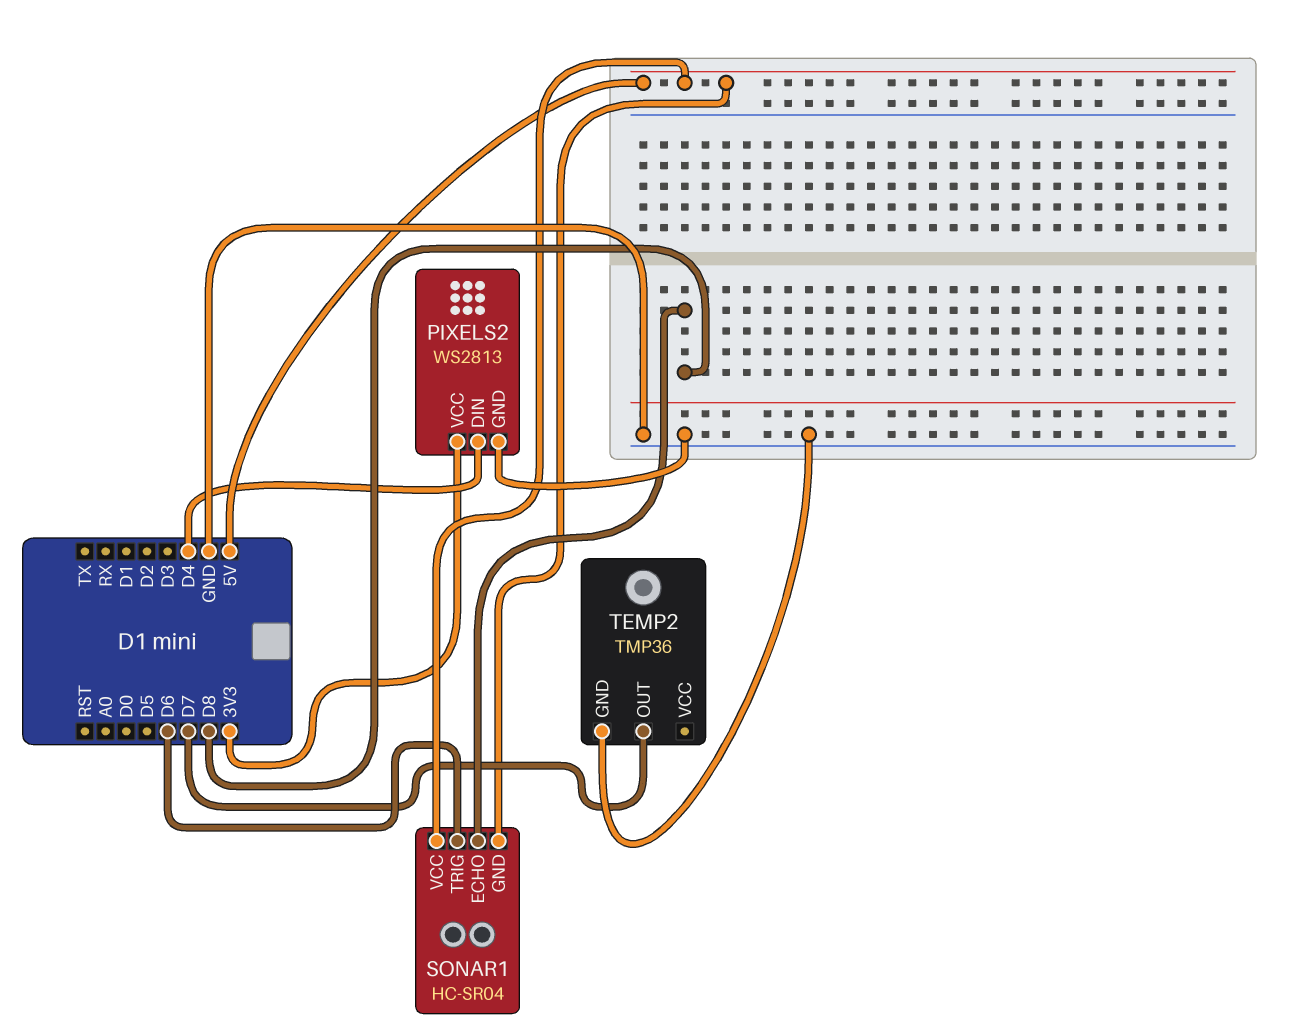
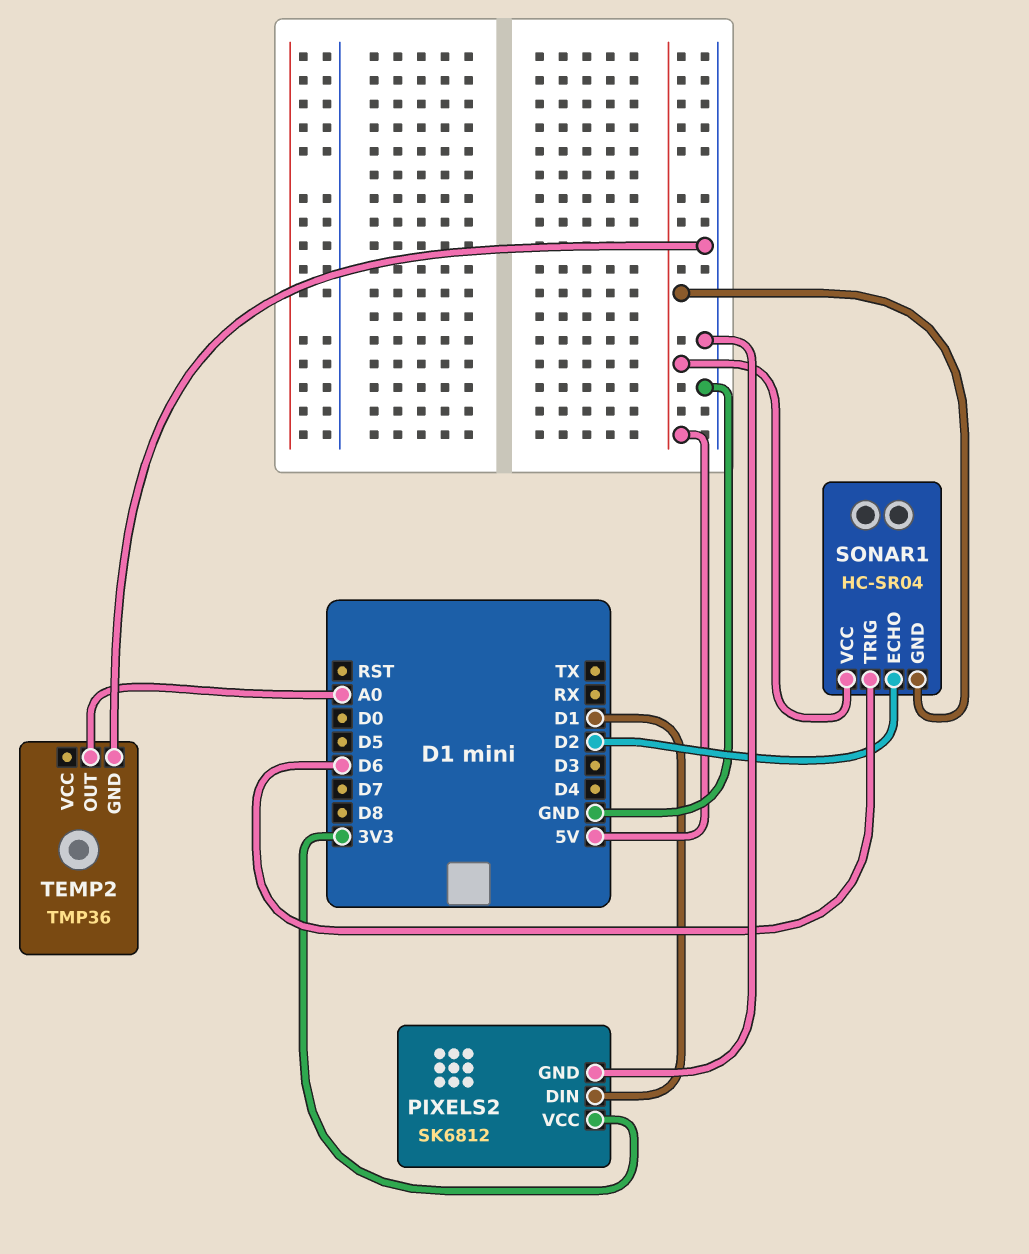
PIXELS2: WS2813 -> SK6812
PIXELS2 pin DIN: D4 -> D1
SONAR1 pin ECHO: D8 -> D2
TEMP2 pin OUT: D7 -> A0

